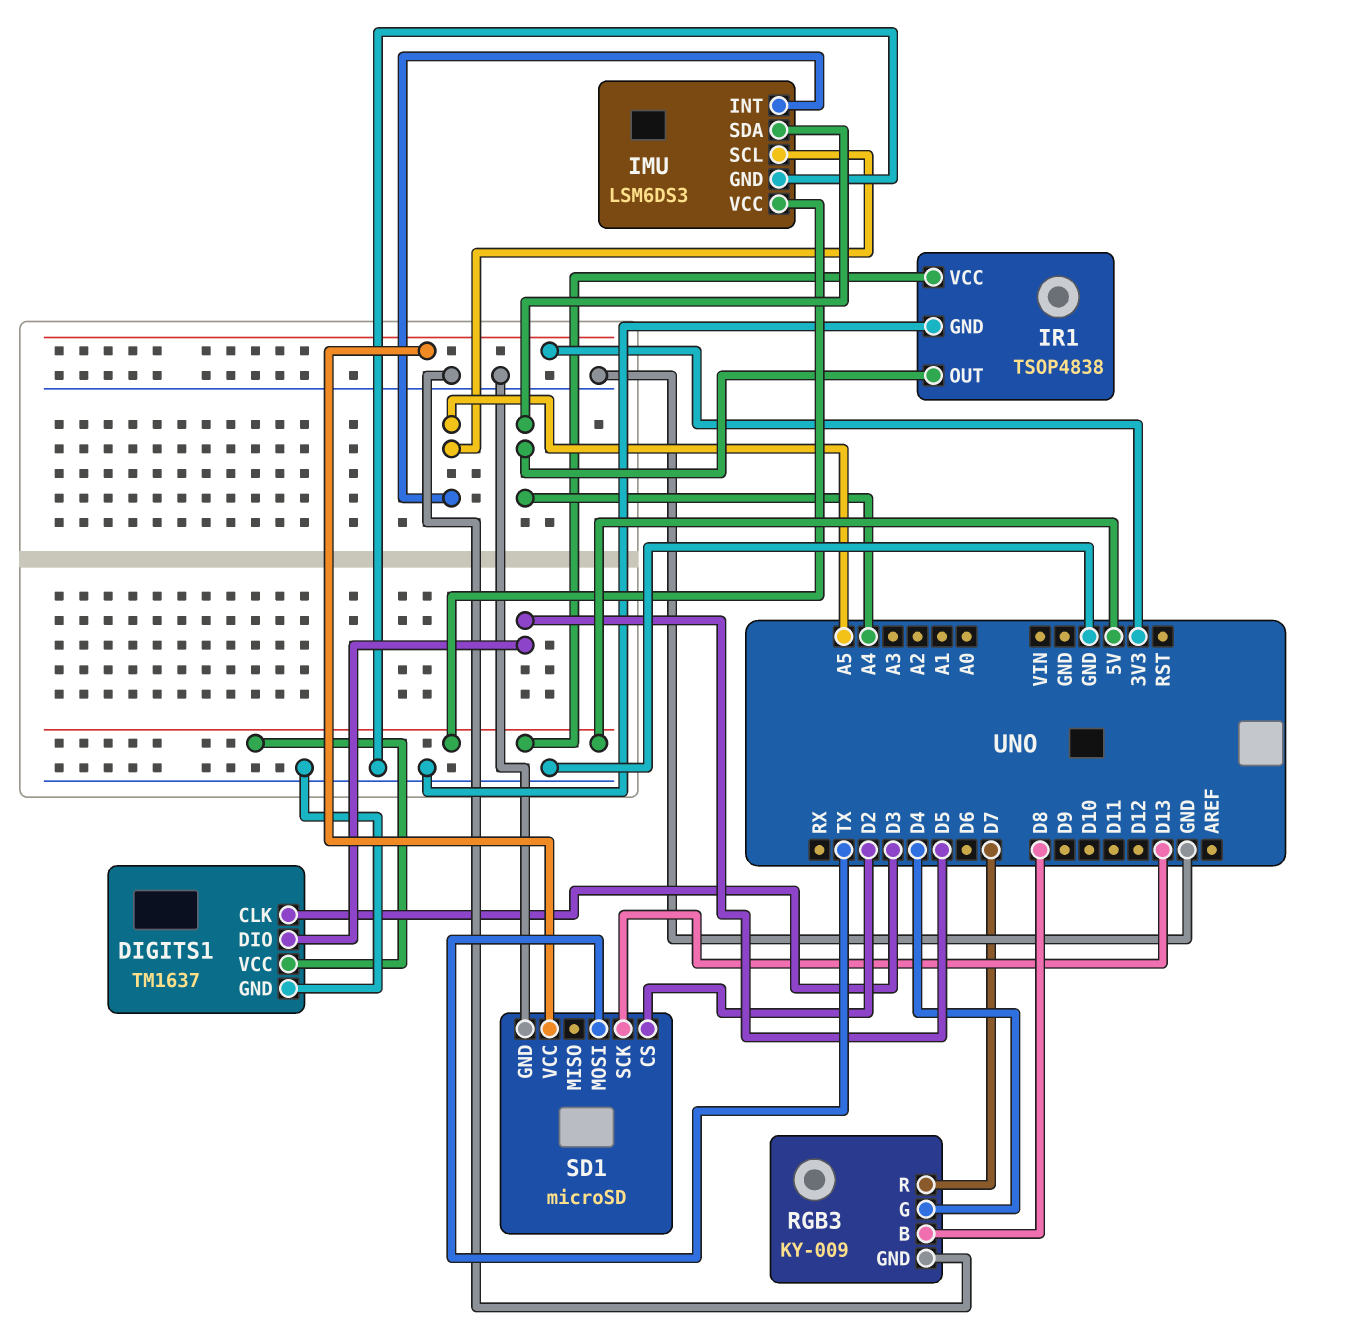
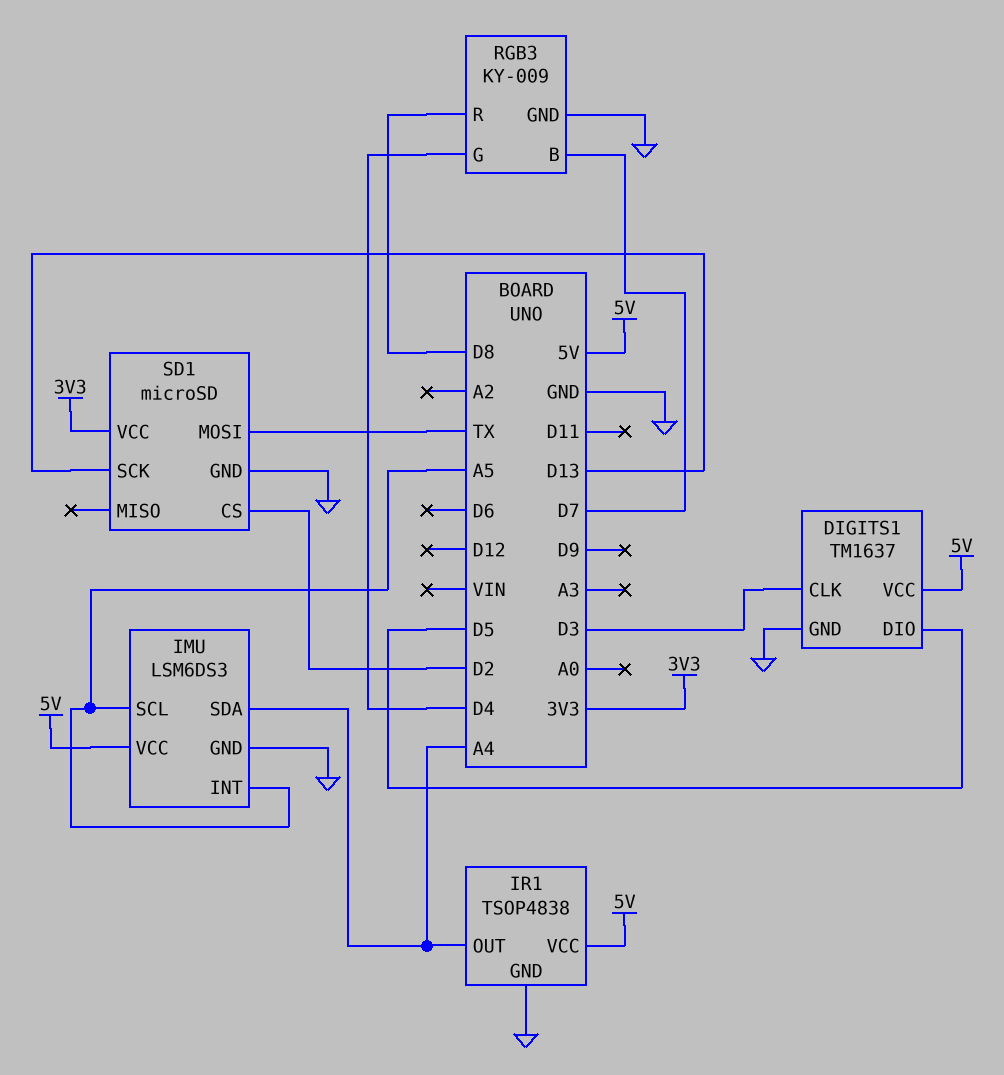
RGB3 pin B: D8 -> D7
RGB3 pin R: D7 -> D8

